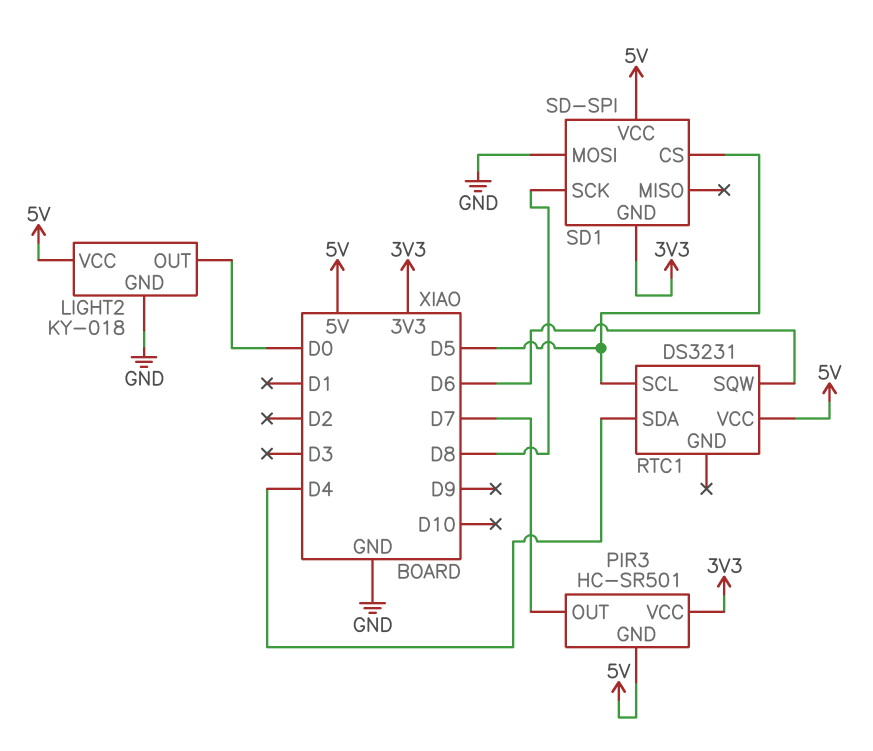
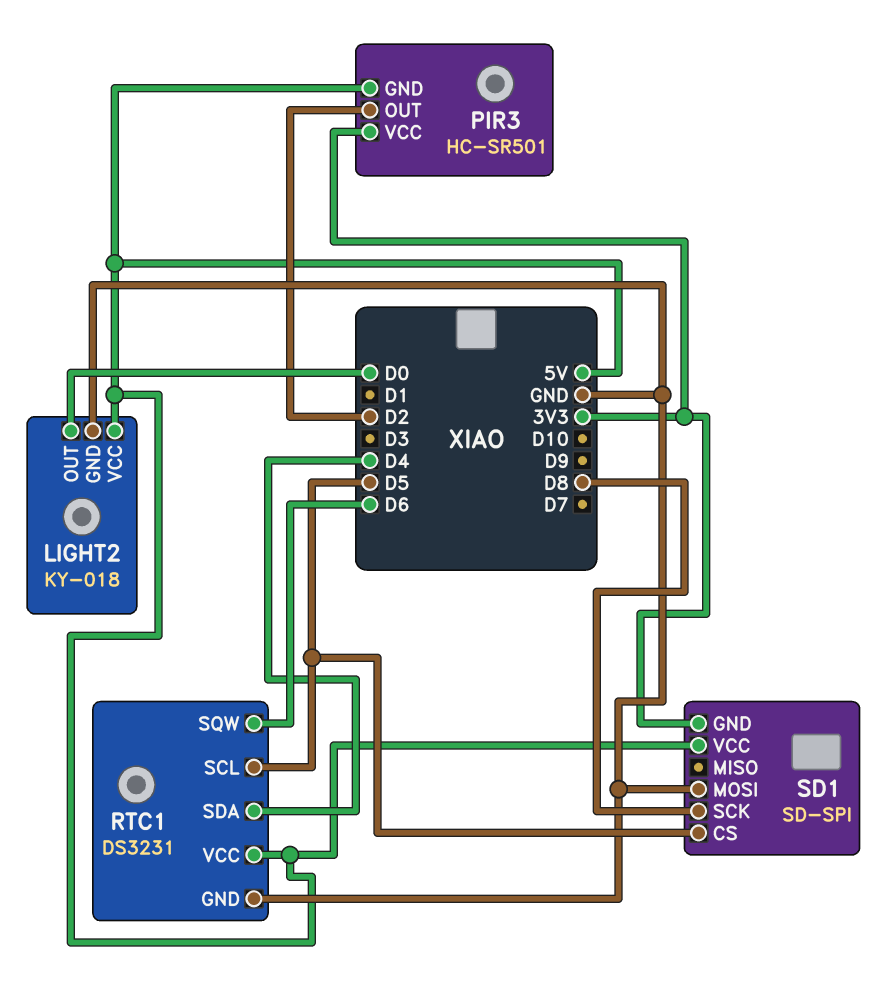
PIR3 pin OUT: D7 -> D2
RTC1 pin GND: none -> GND

